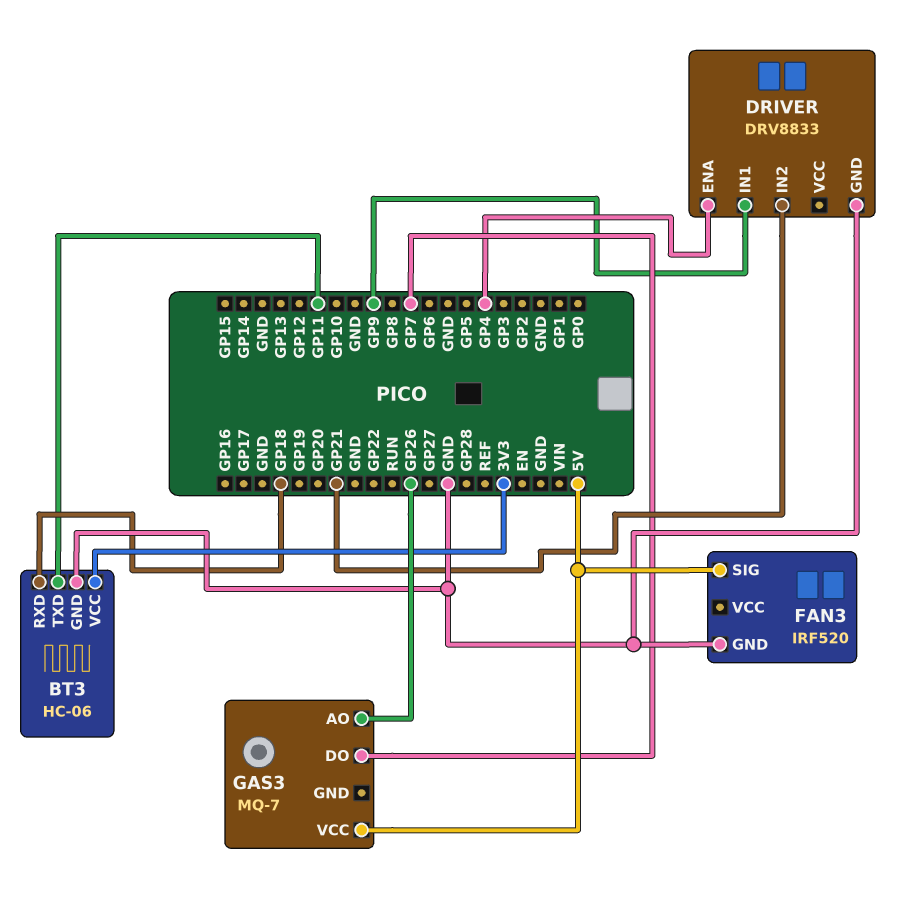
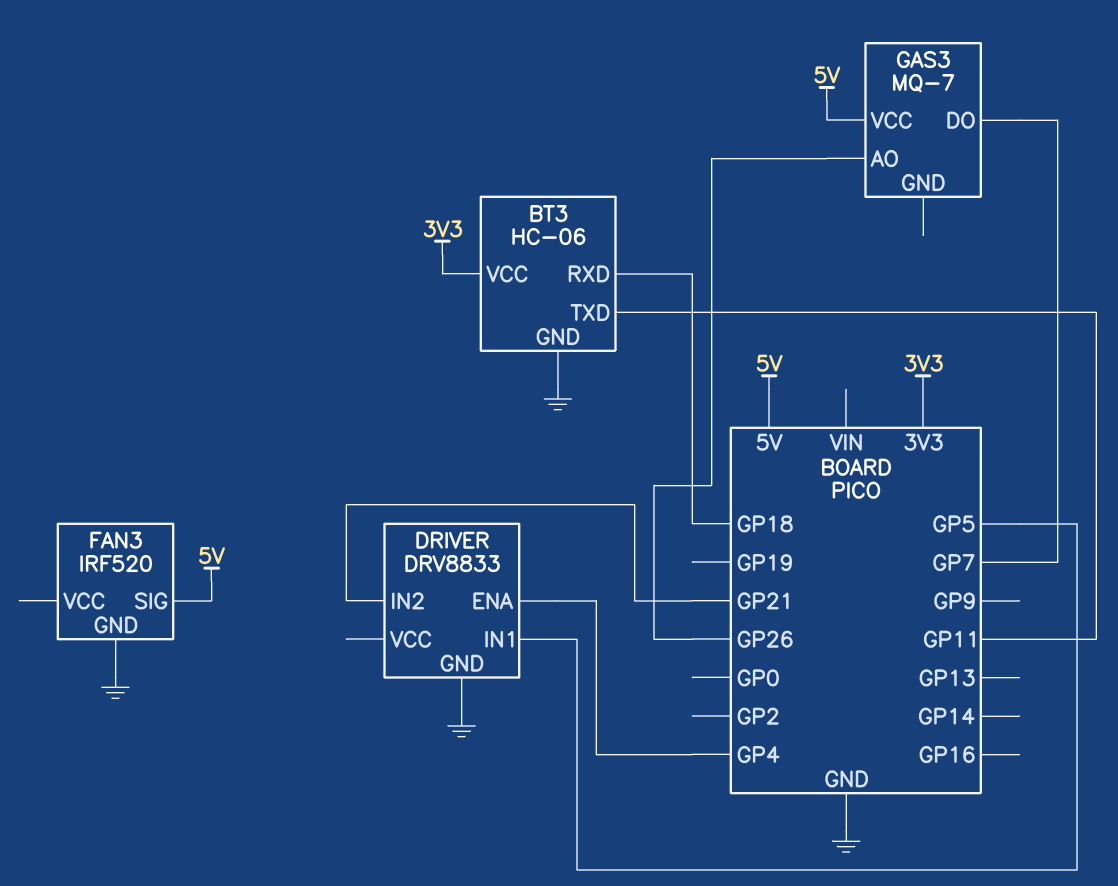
DRIVER pin IN1: GP9 -> GP5

